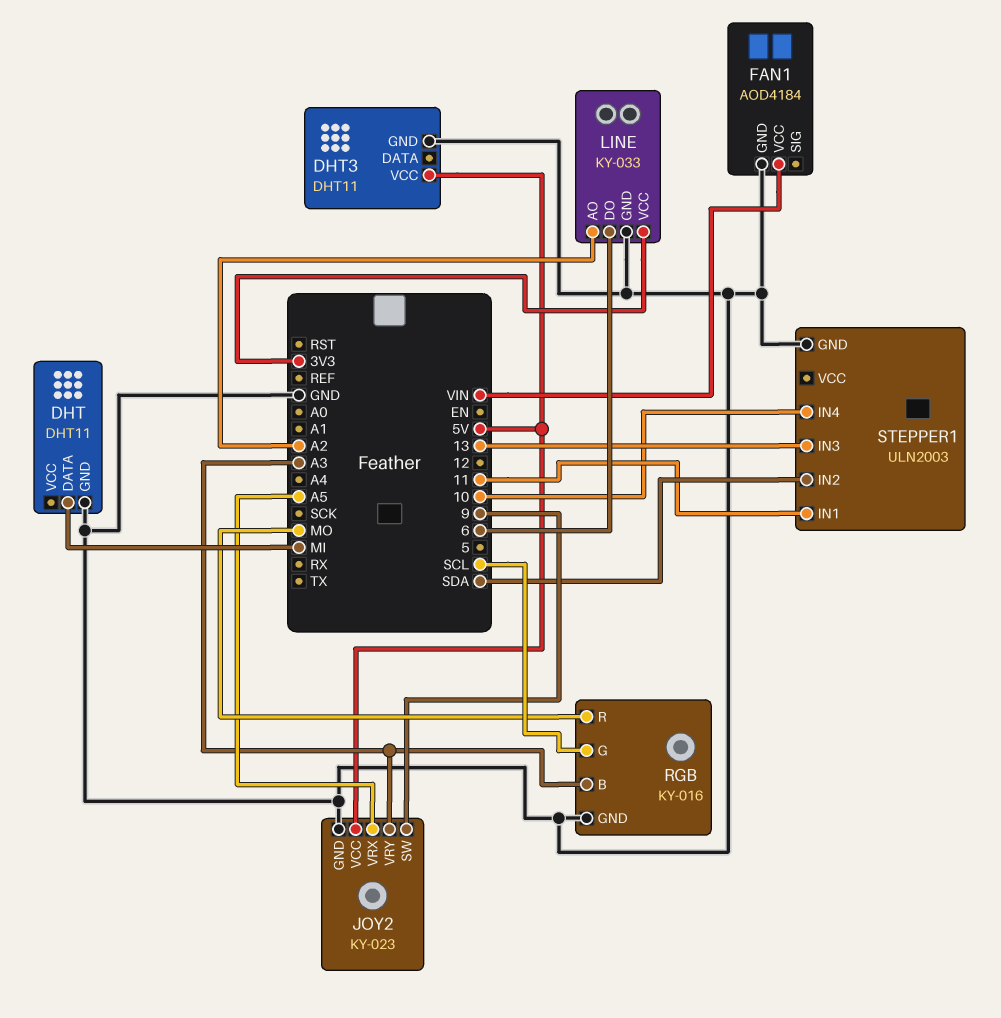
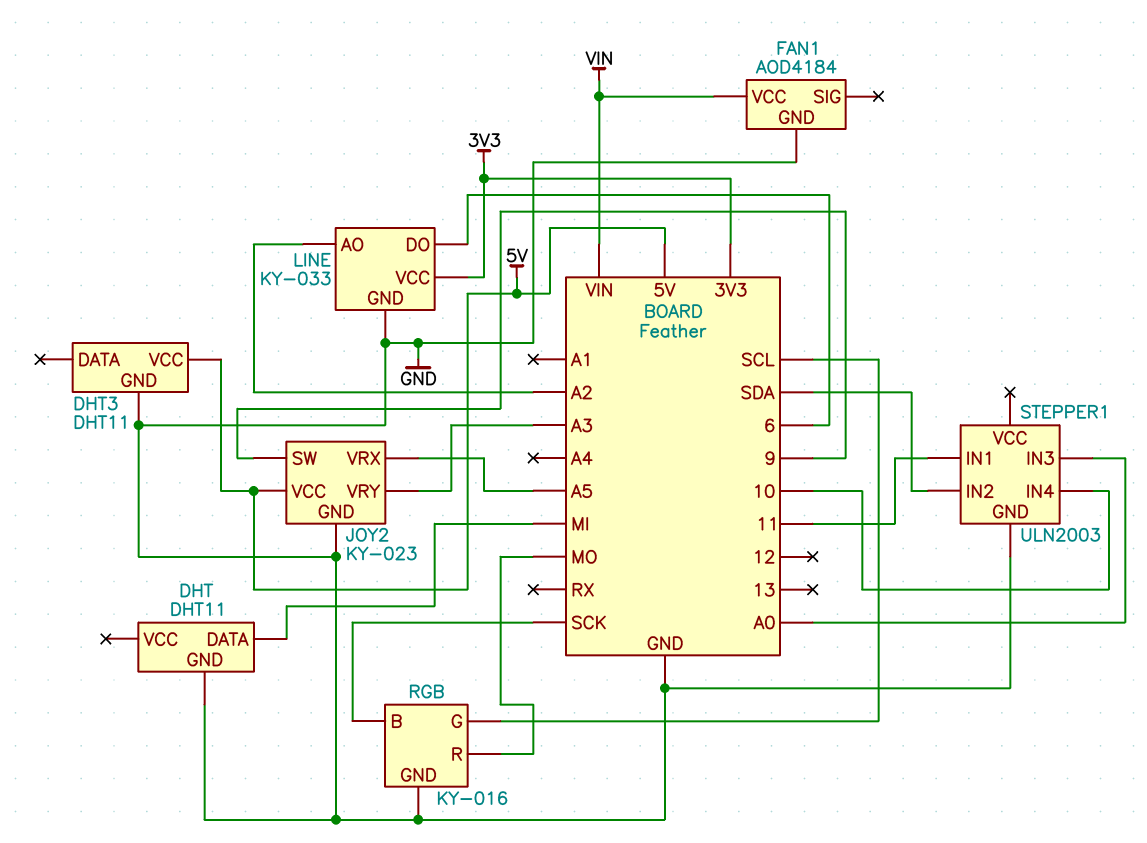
RGB pin B: A3 -> SCK
STEPPER1 pin IN3: 13 -> A0

